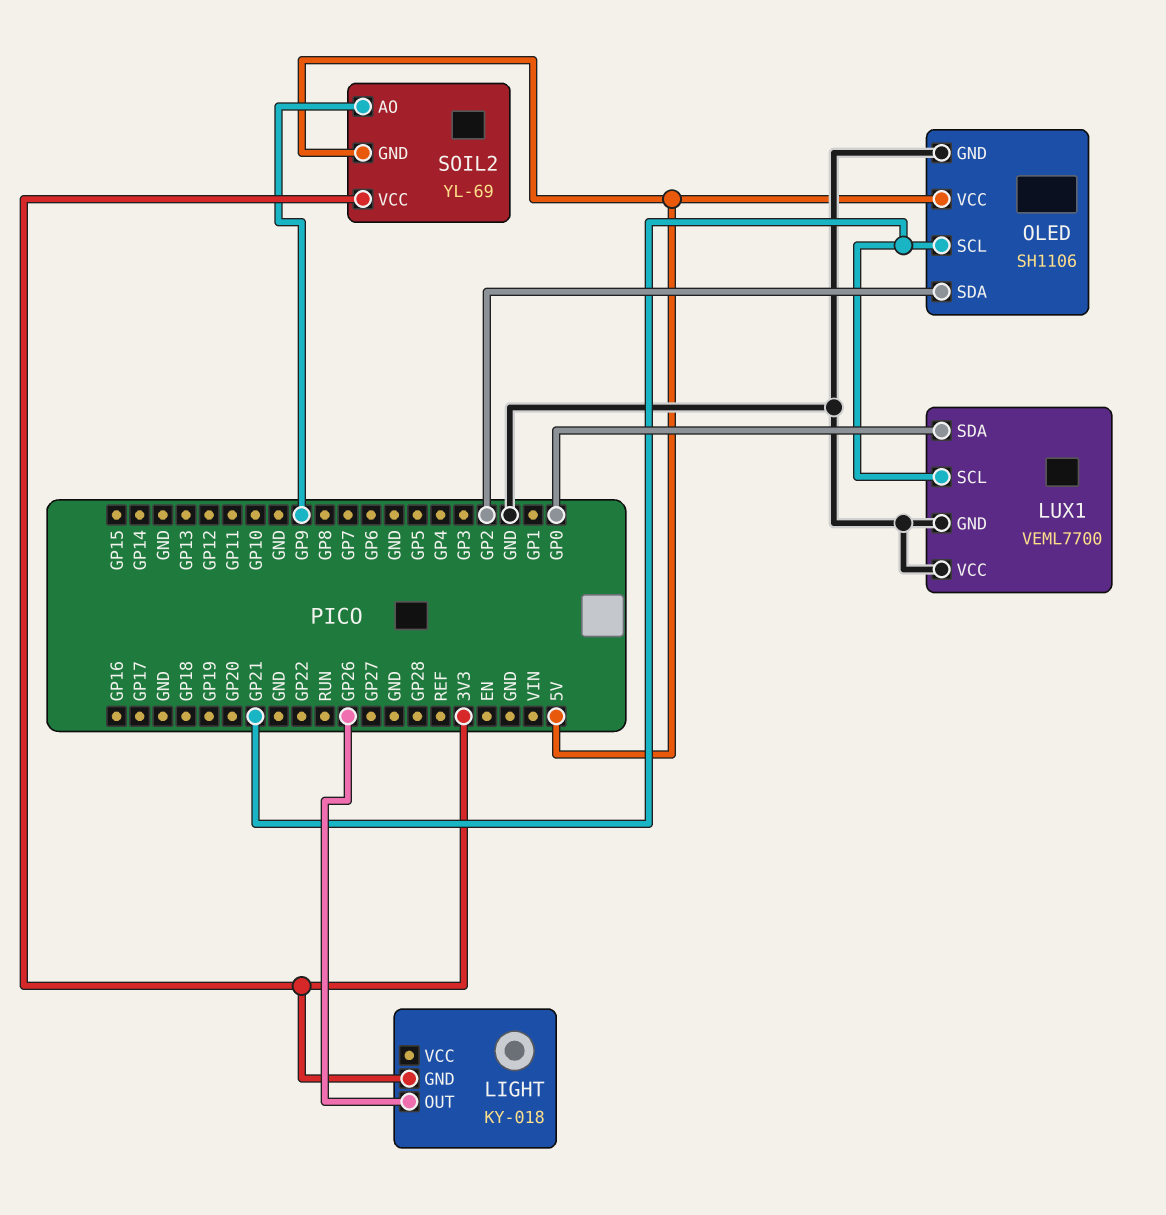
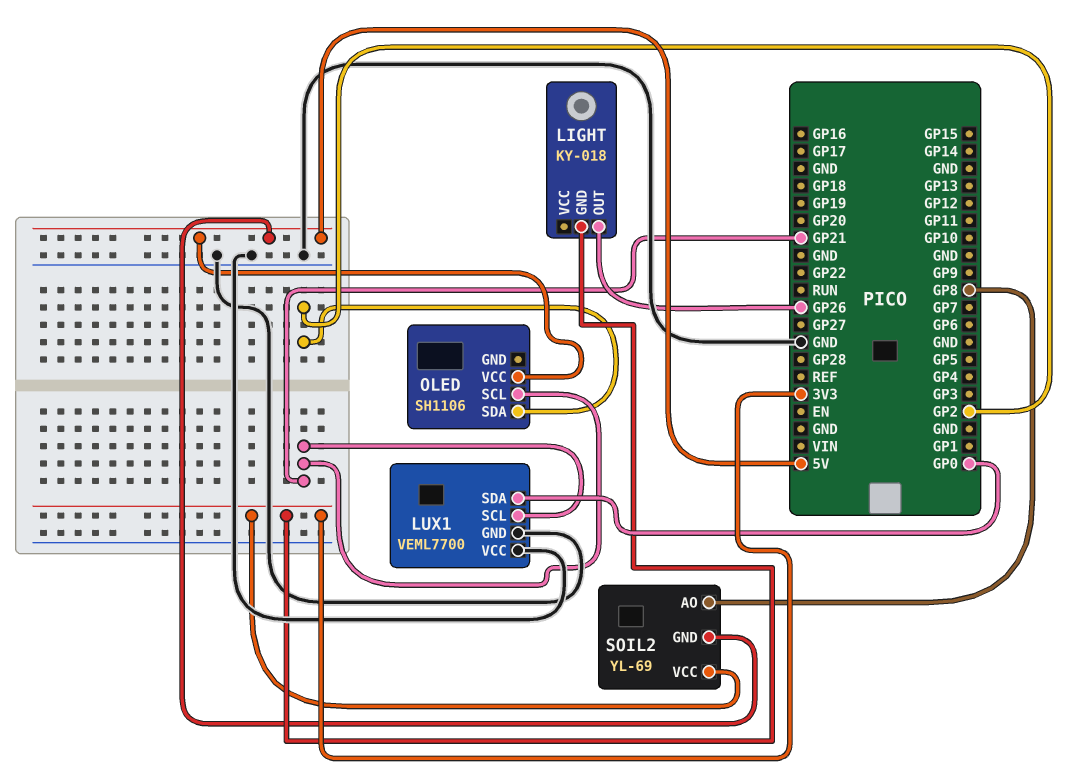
OLED pin GND: GND -> none
SOIL2 pin AO: GP9 -> GP8

